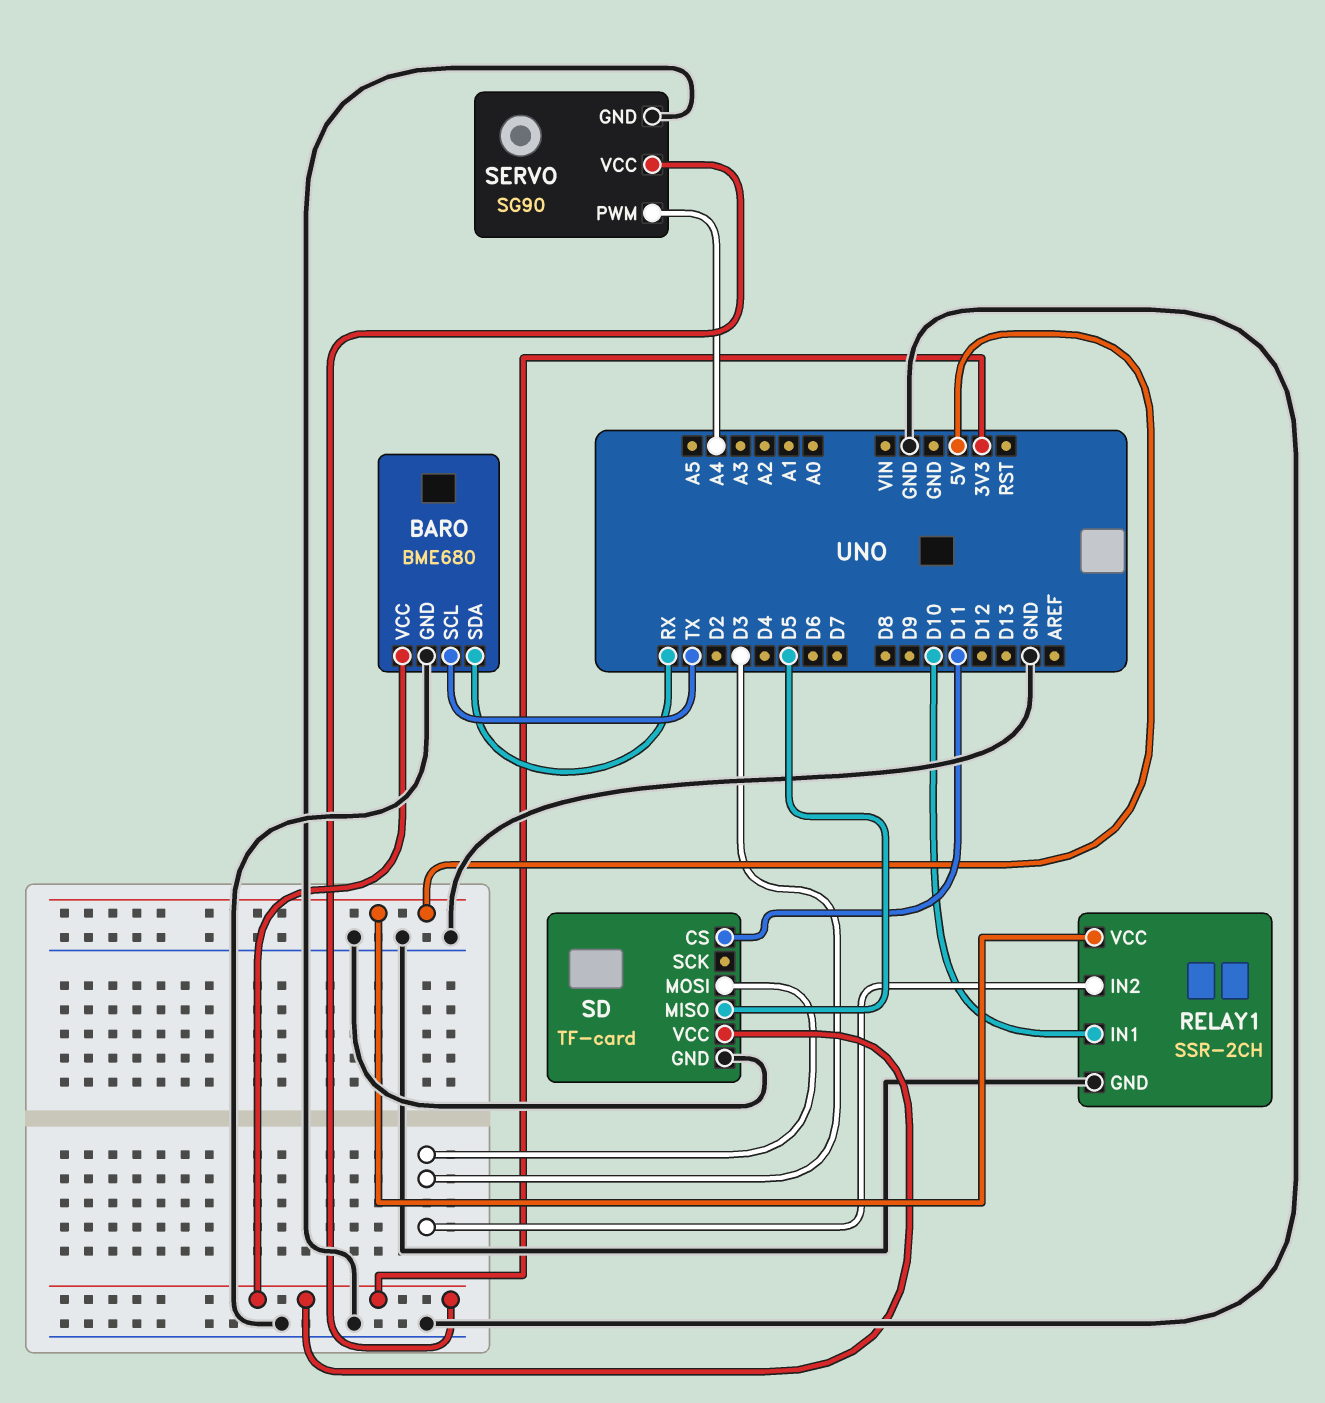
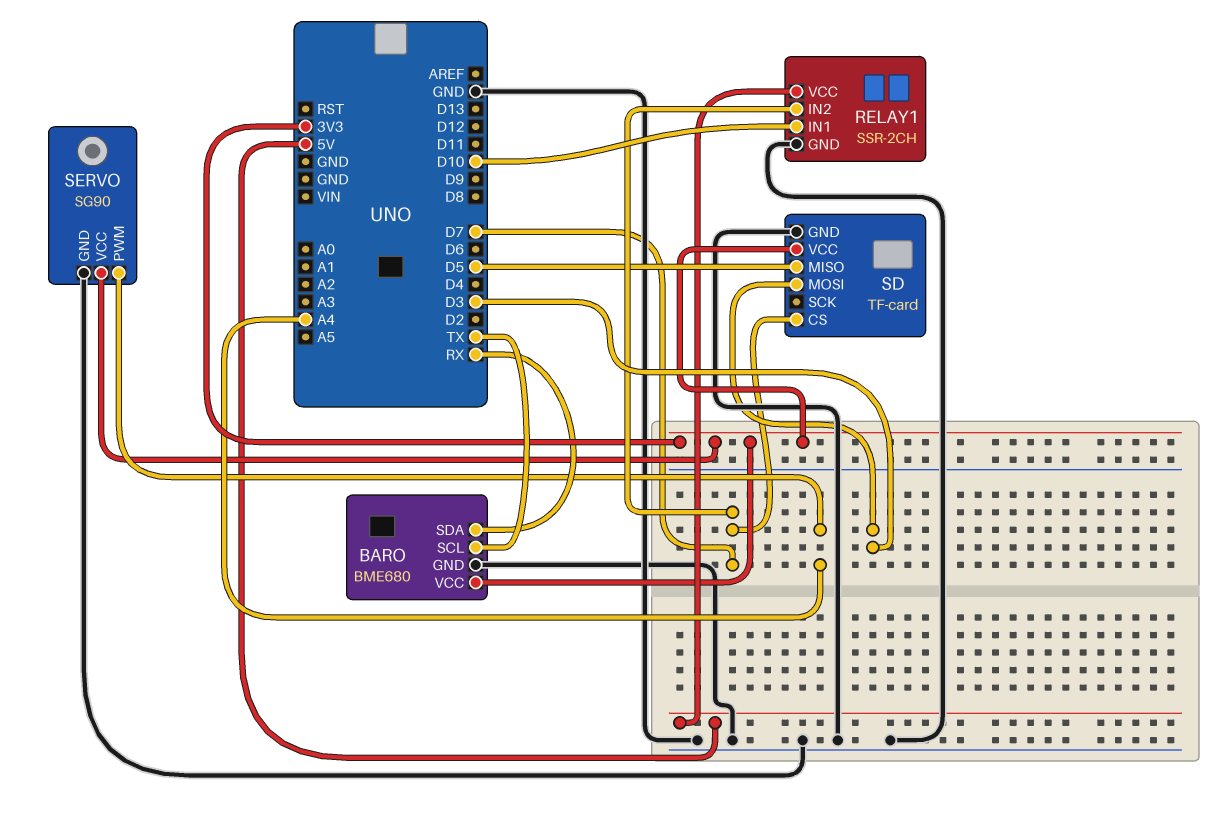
RELAY1 pin IN2: D3 -> D7
SD pin CS: D11 -> D7

